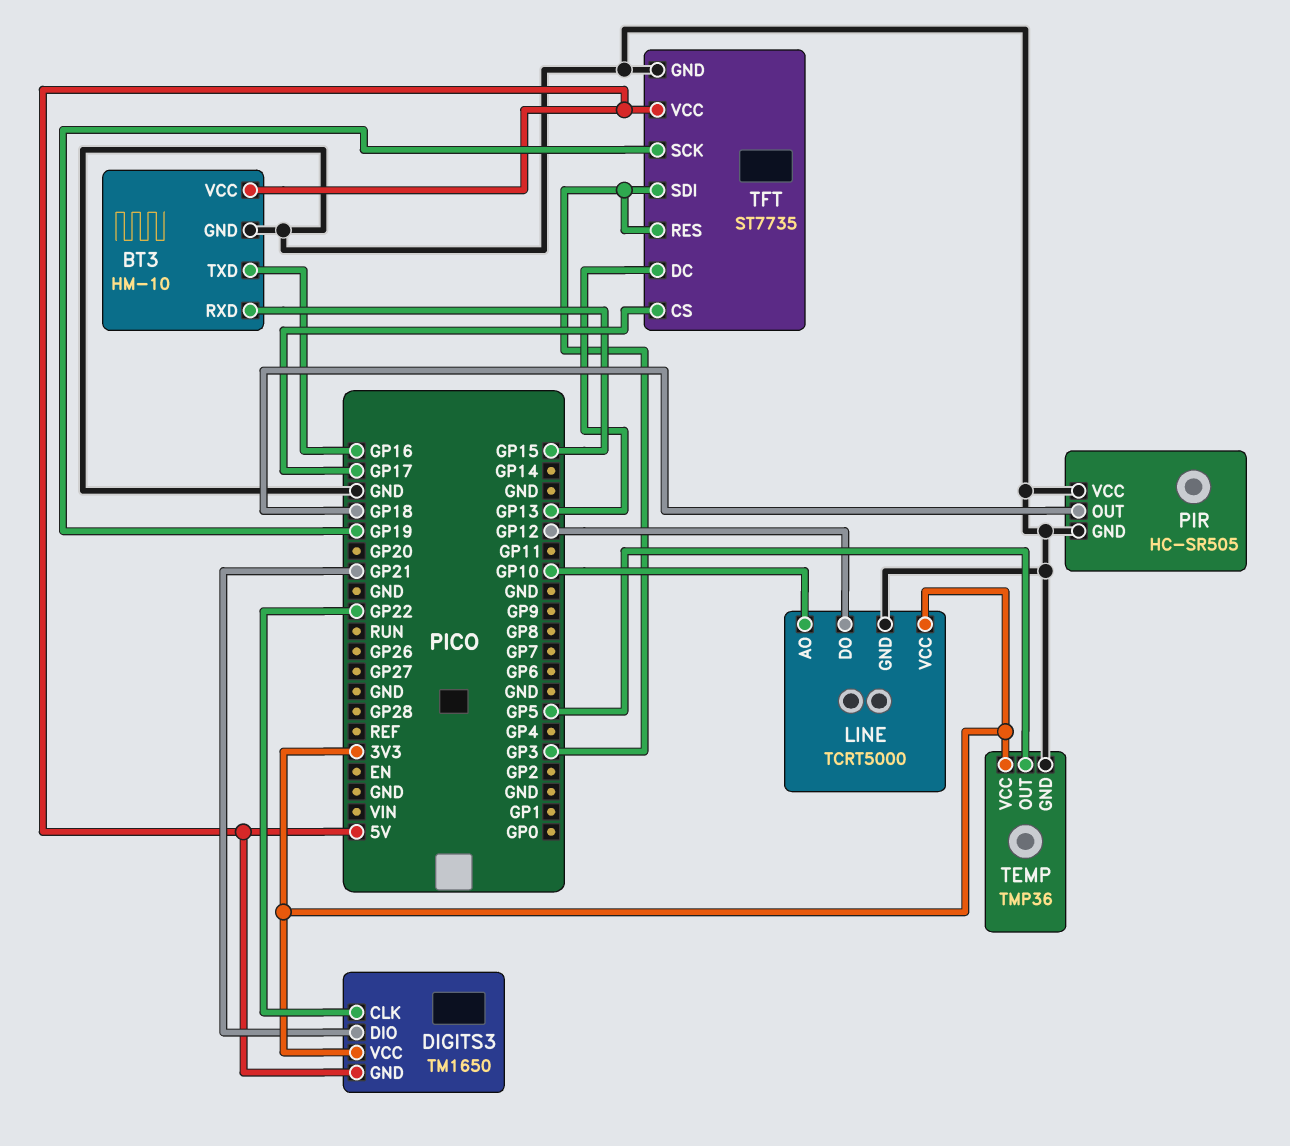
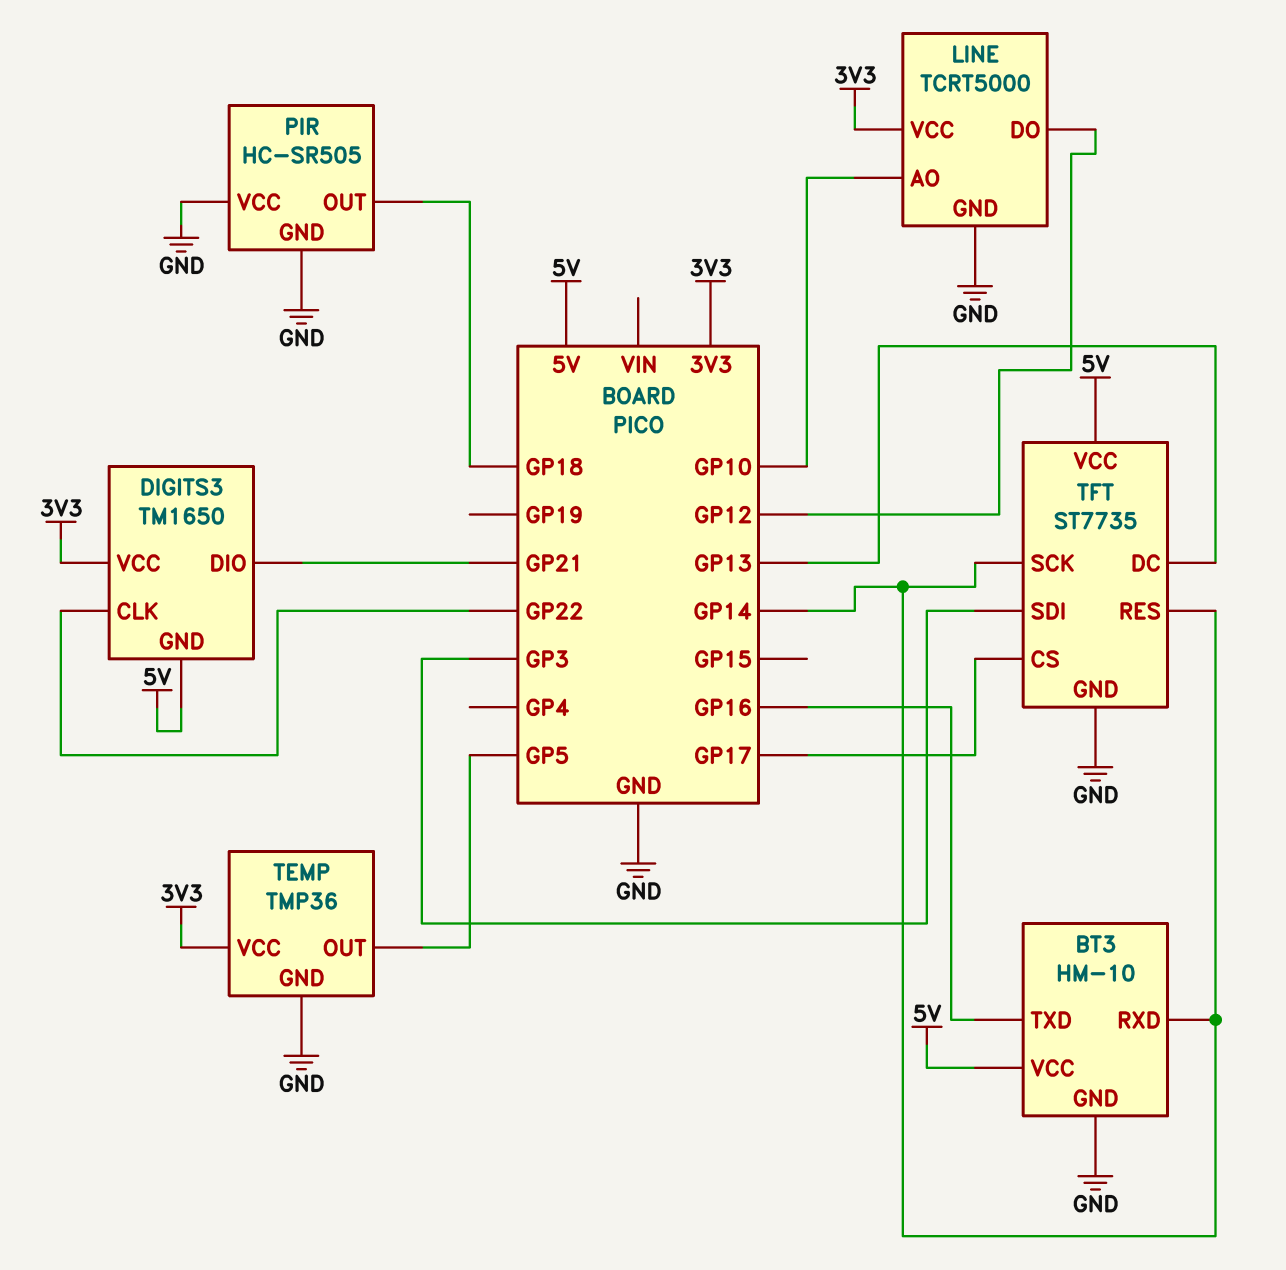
BT3 pin RXD: GP15 -> GP14
TFT pin RES: GP3 -> GP14
TFT pin SCK: GP19 -> GP14

